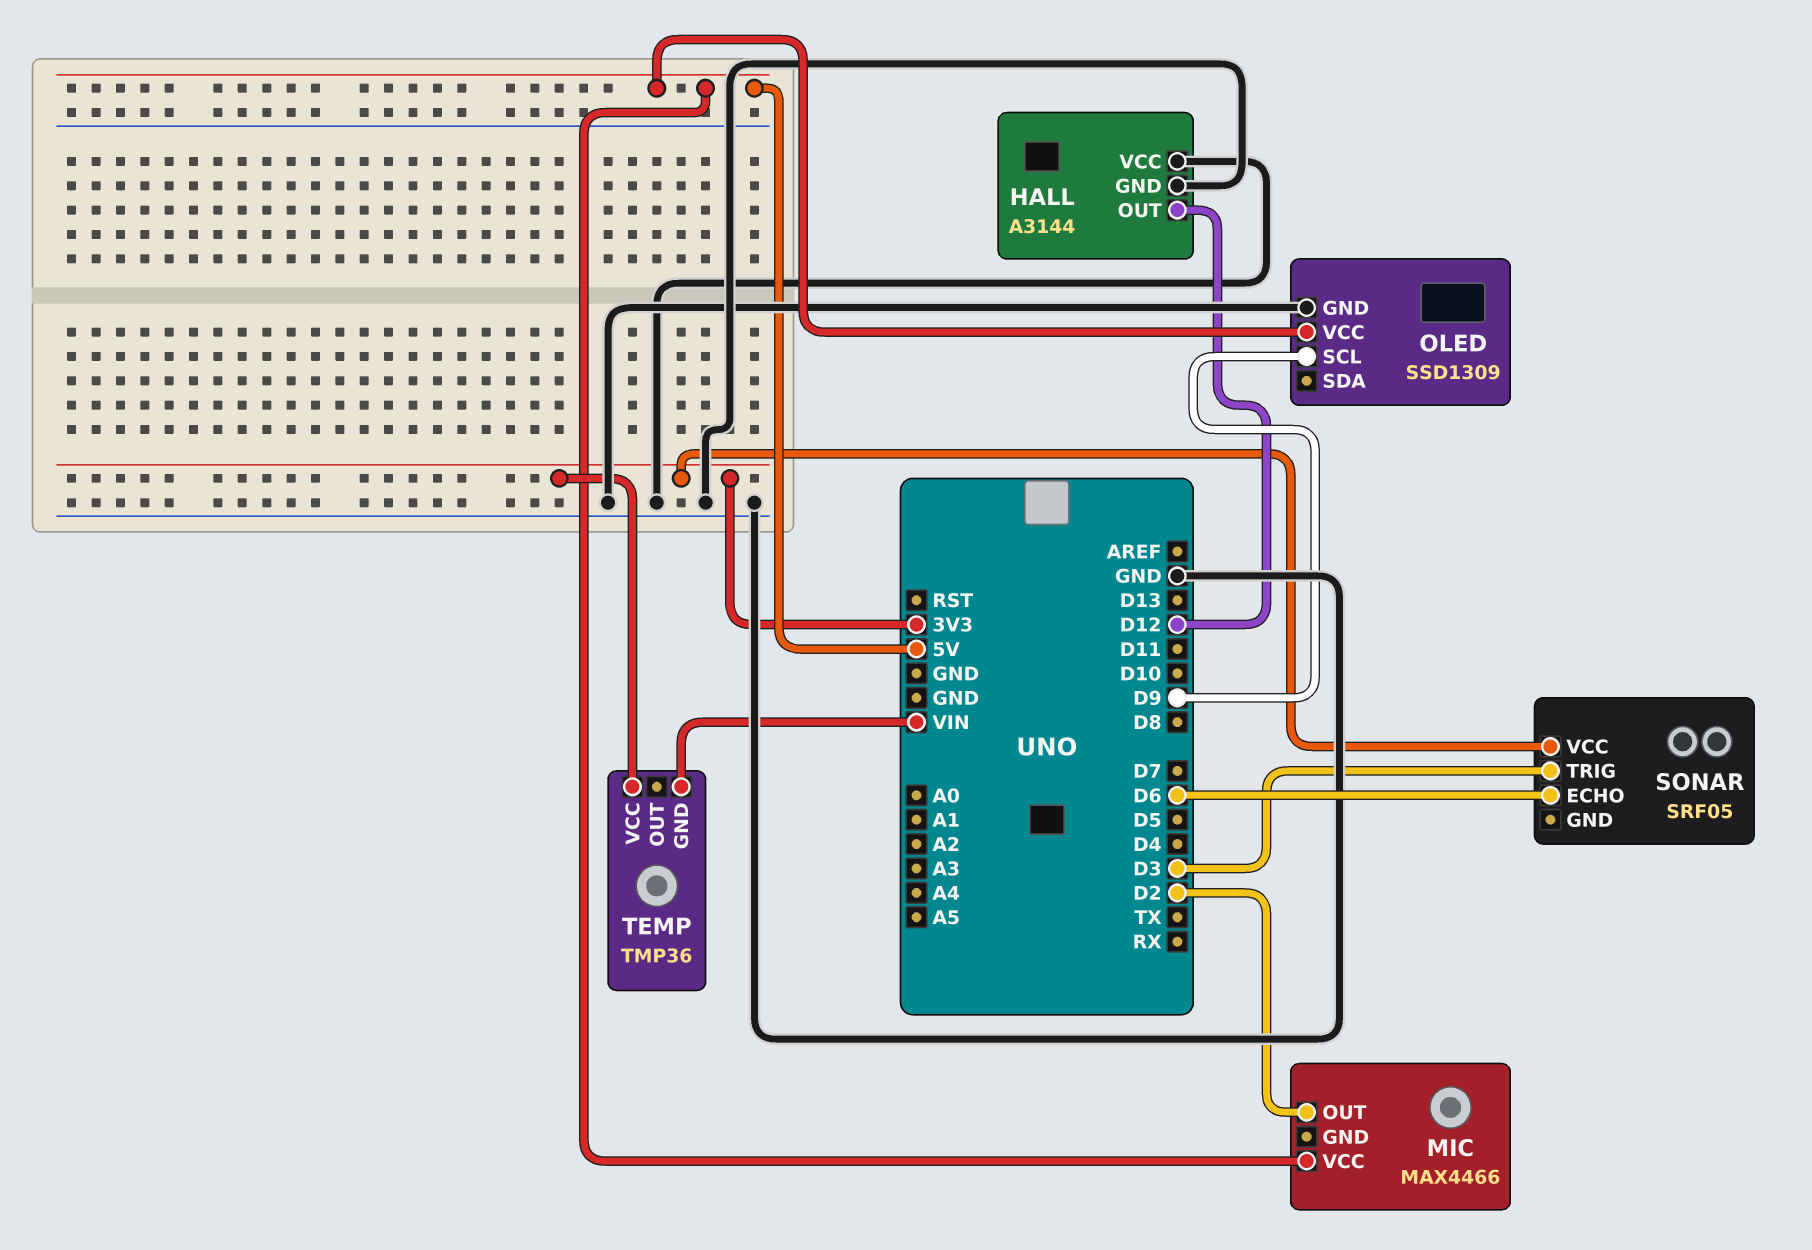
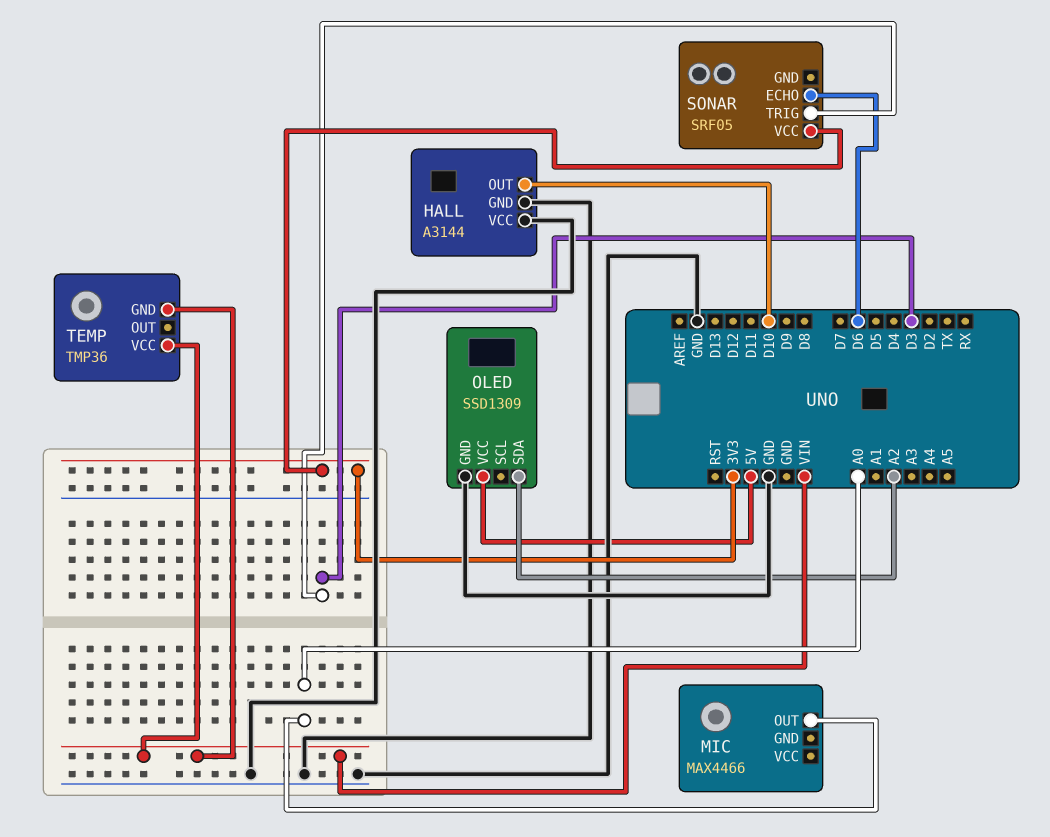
HALL pin OUT: D12 -> D10
MIC pin OUT: D2 -> A0
MIC pin VCC: 5V -> none
OLED pin SCL: D9 -> none
OLED pin SDA: none -> A2
TEMP pin VCC: 3V3 -> VIN

